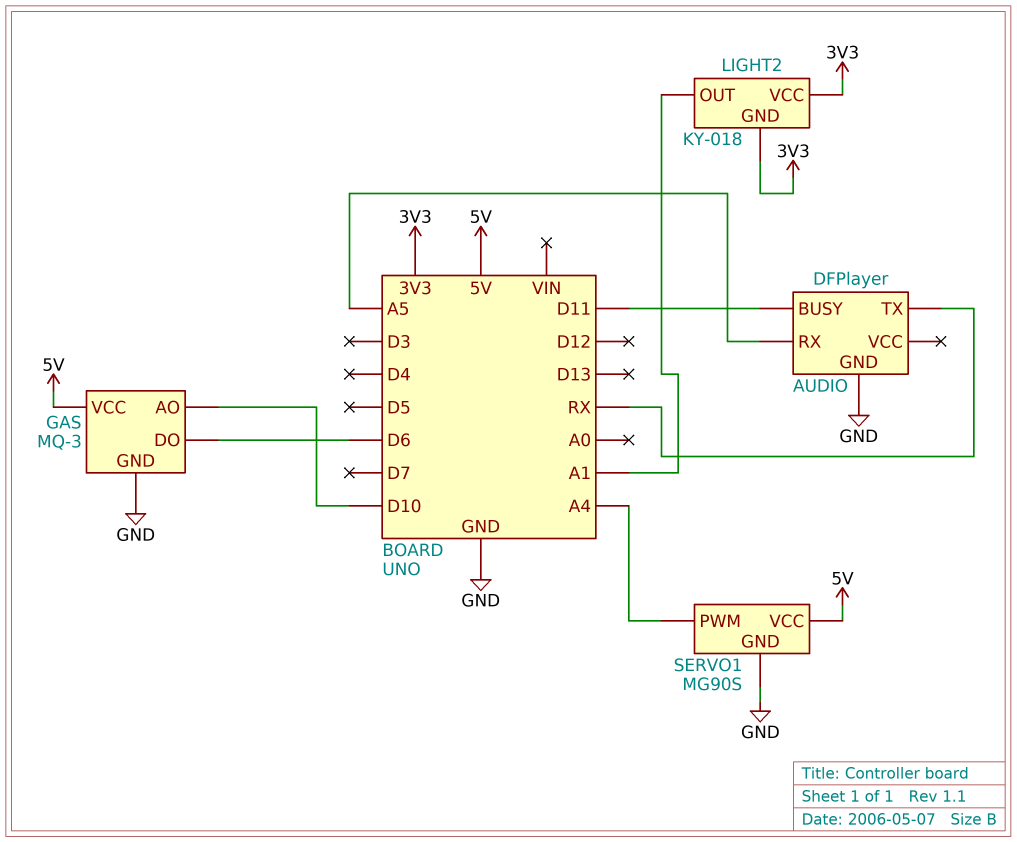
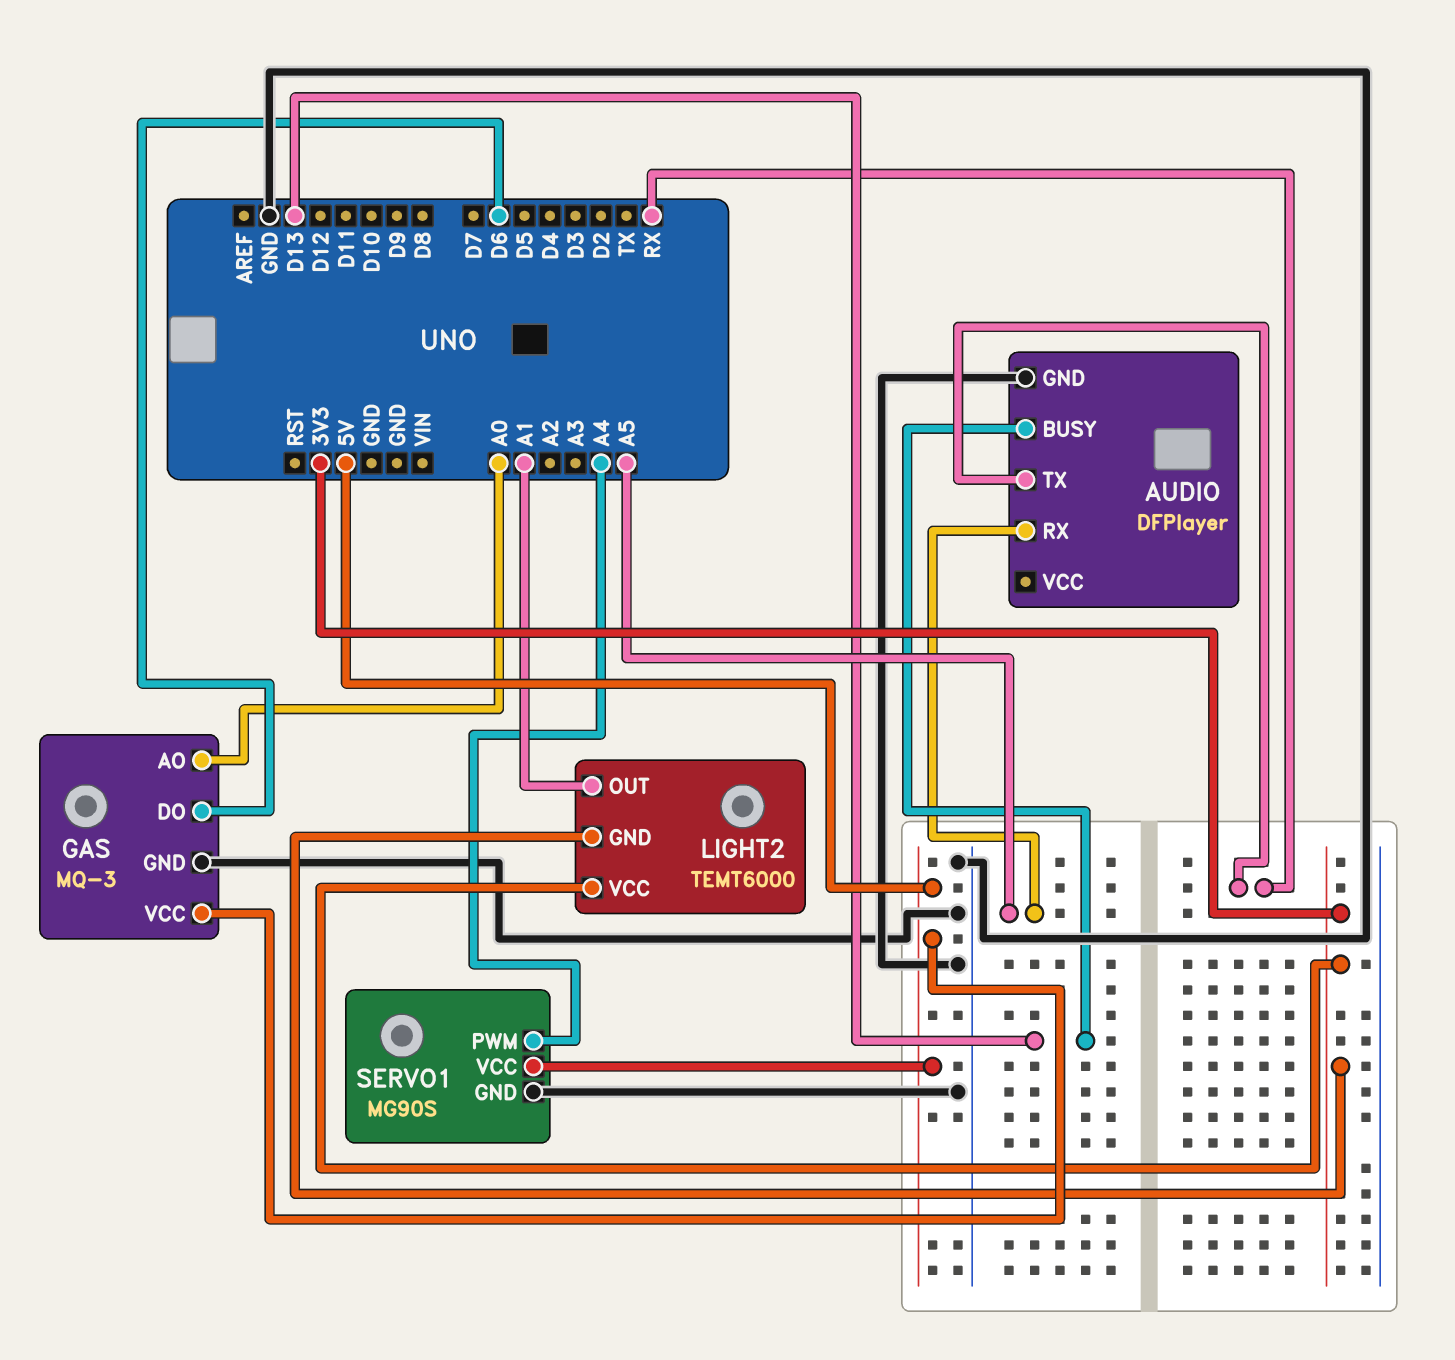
AUDIO pin BUSY: D11 -> D13
GAS pin AO: D10 -> A0
LIGHT2: KY-018 -> TEMT6000

